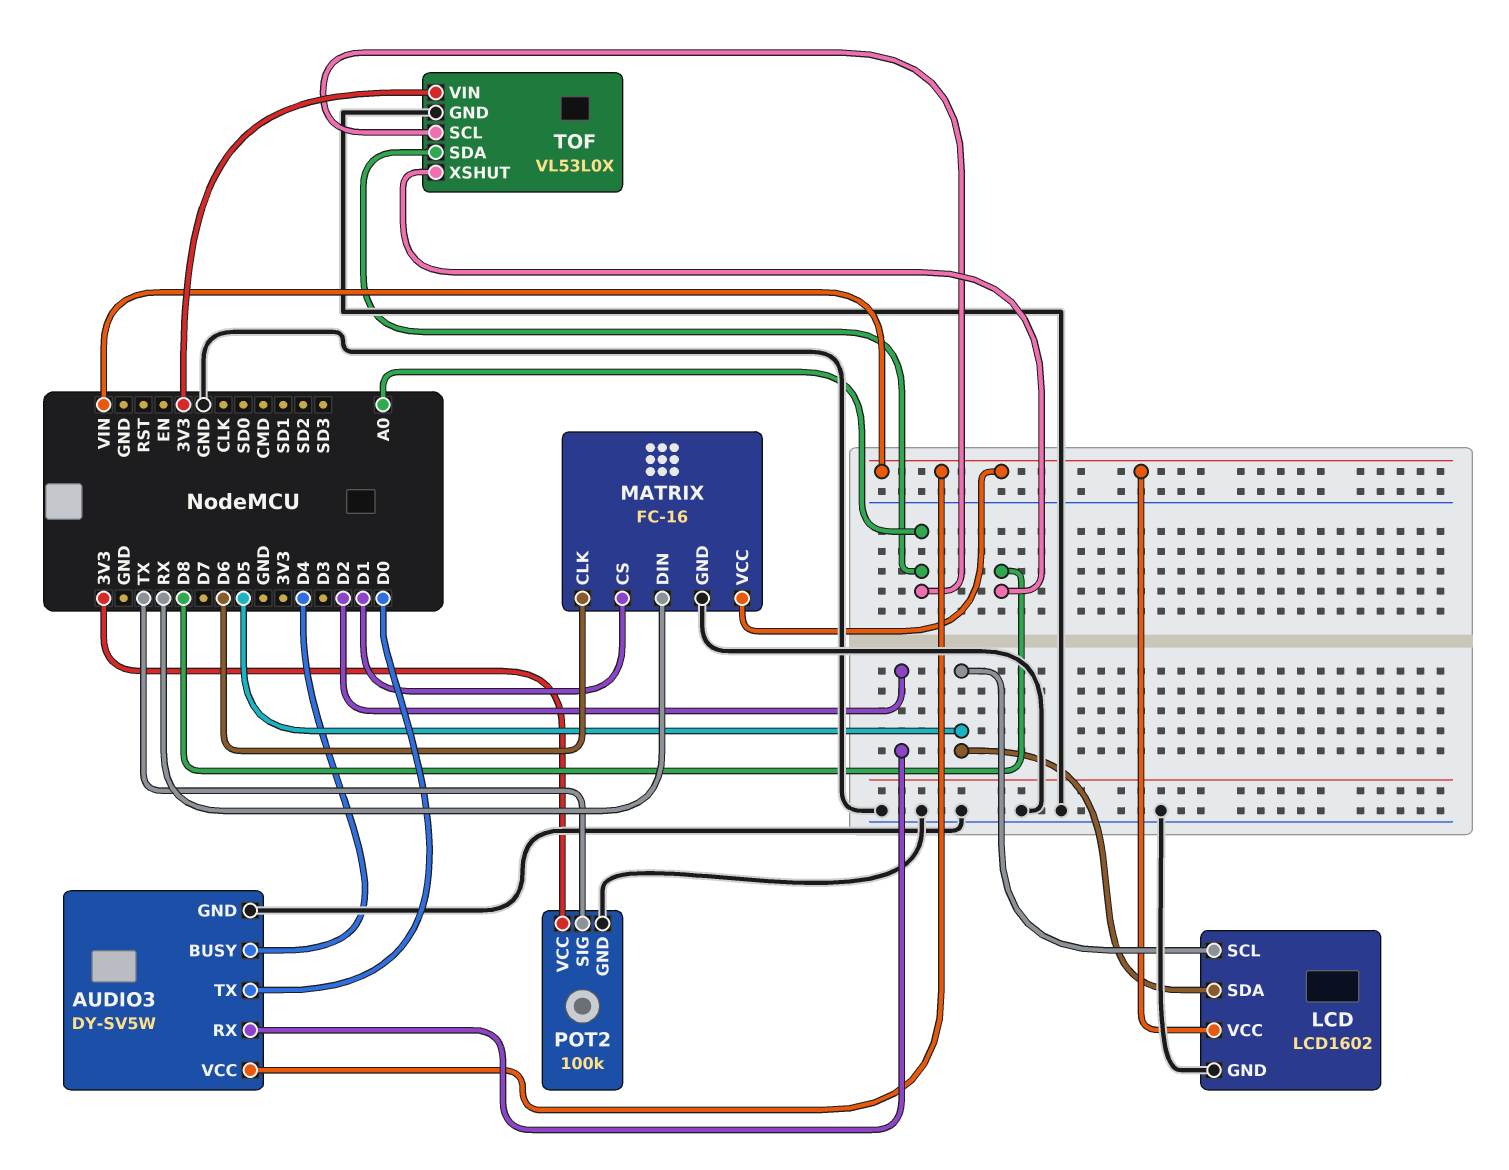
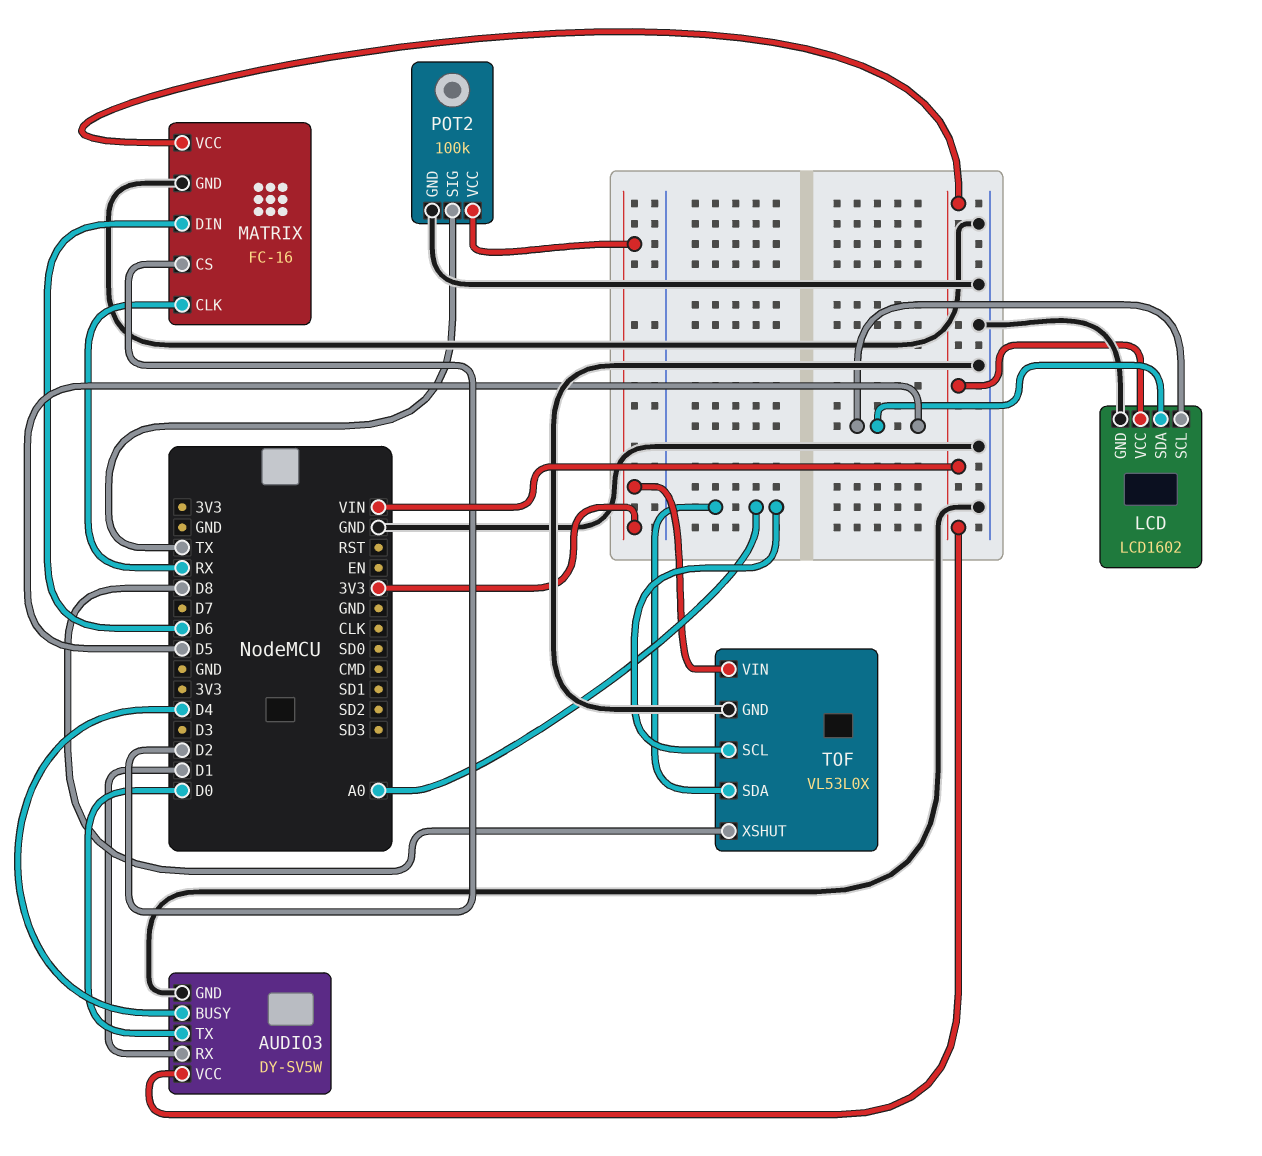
AUDIO3 pin RX: D2 -> D1
MATRIX pin CLK: D6 -> RX
MATRIX pin CS: D1 -> D2
MATRIX pin DIN: RX -> D6

